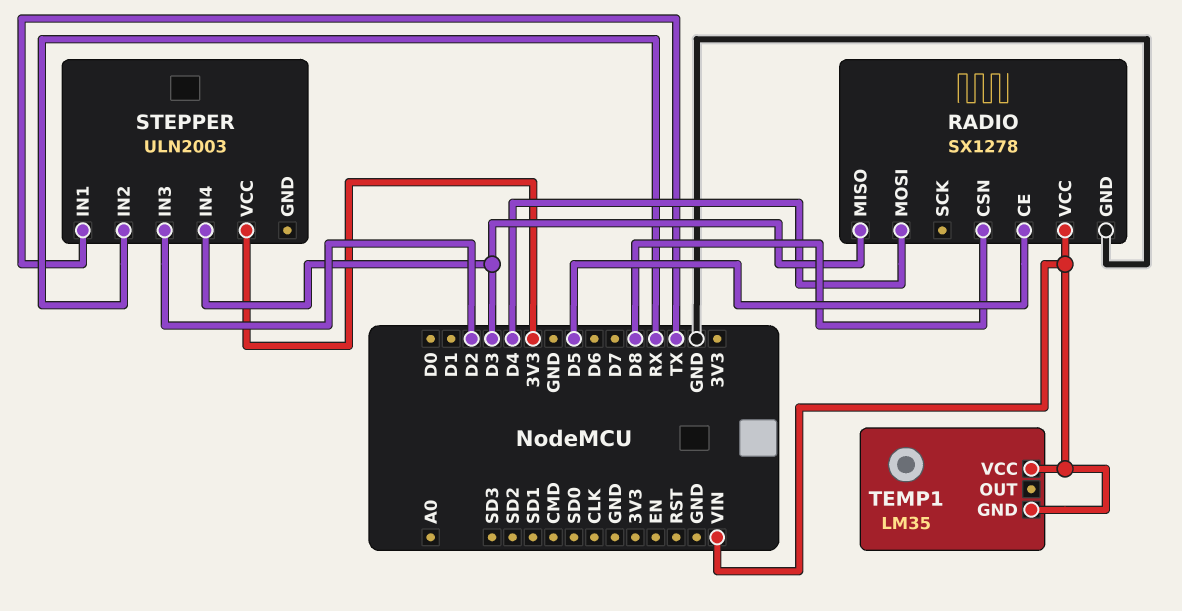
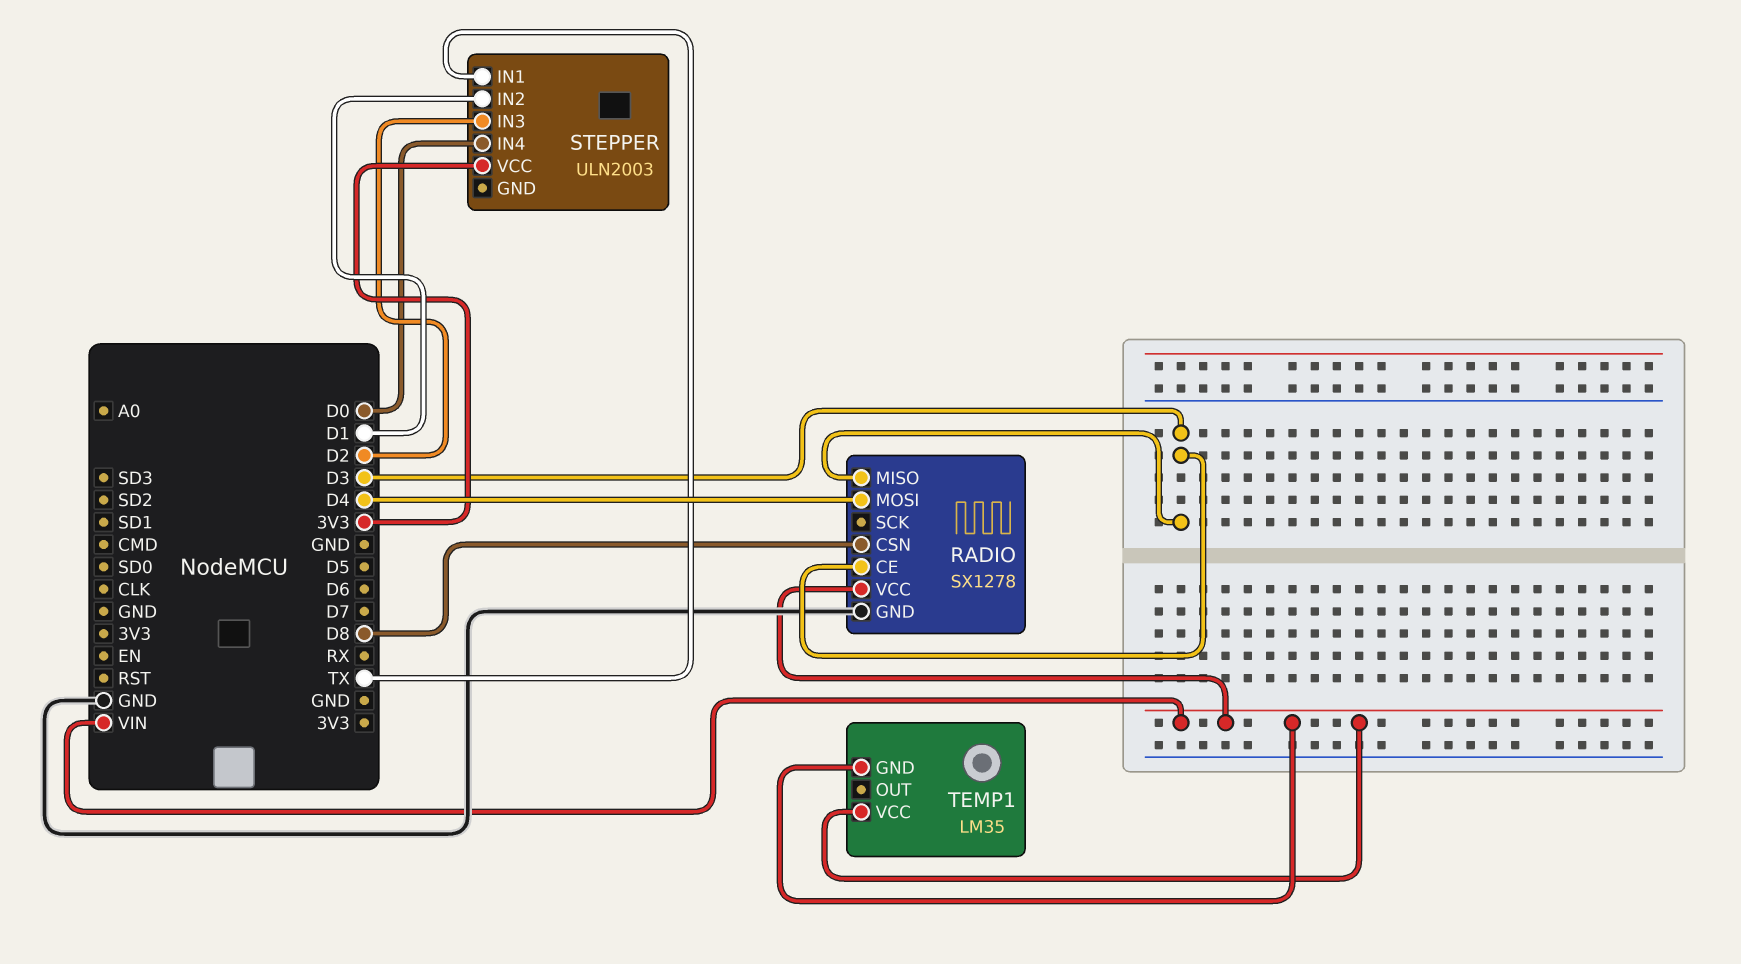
RADIO pin CE: D5 -> D3
STEPPER pin IN2: RX -> D1
STEPPER pin IN4: D3 -> D0

